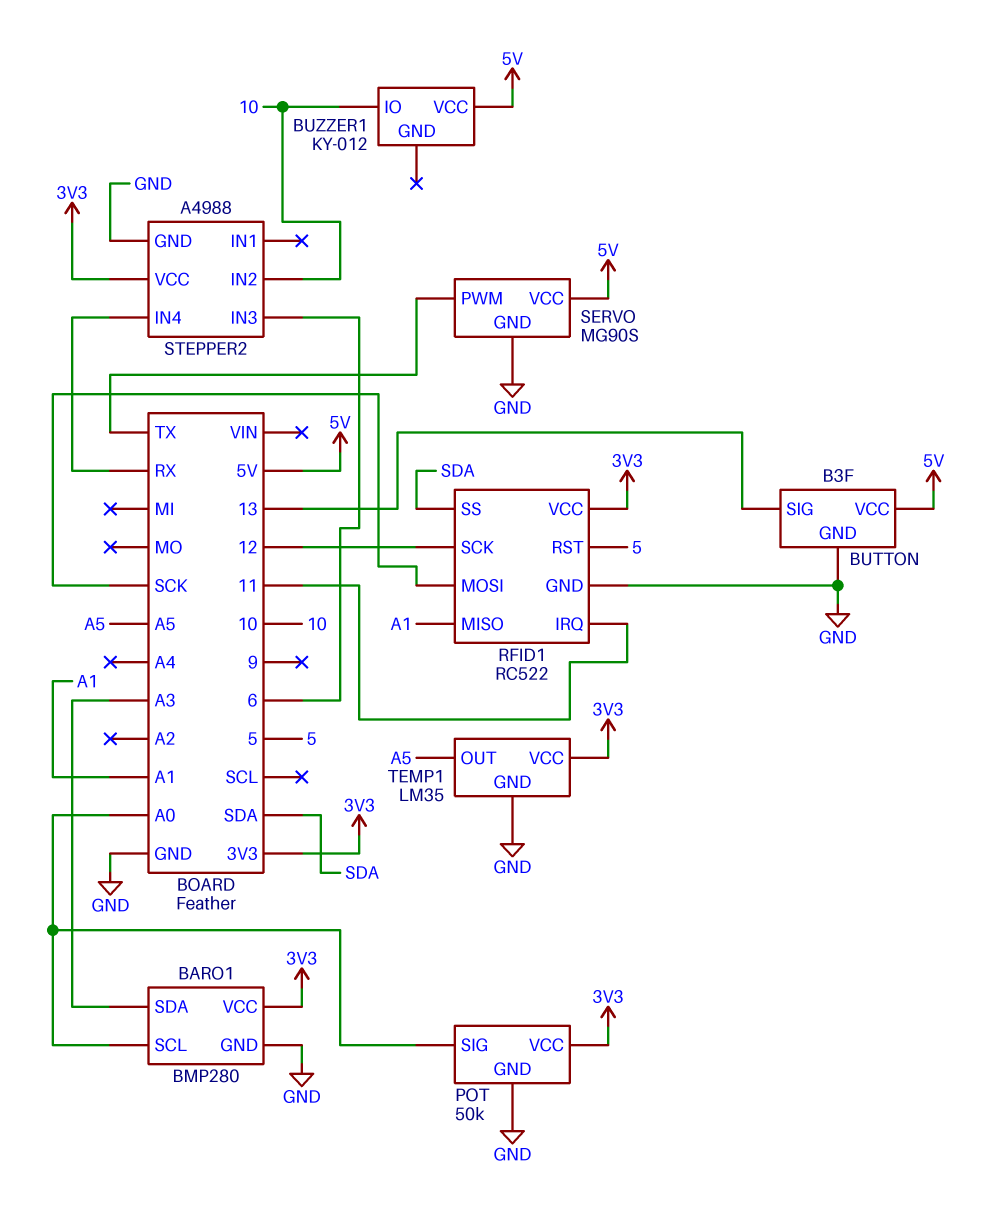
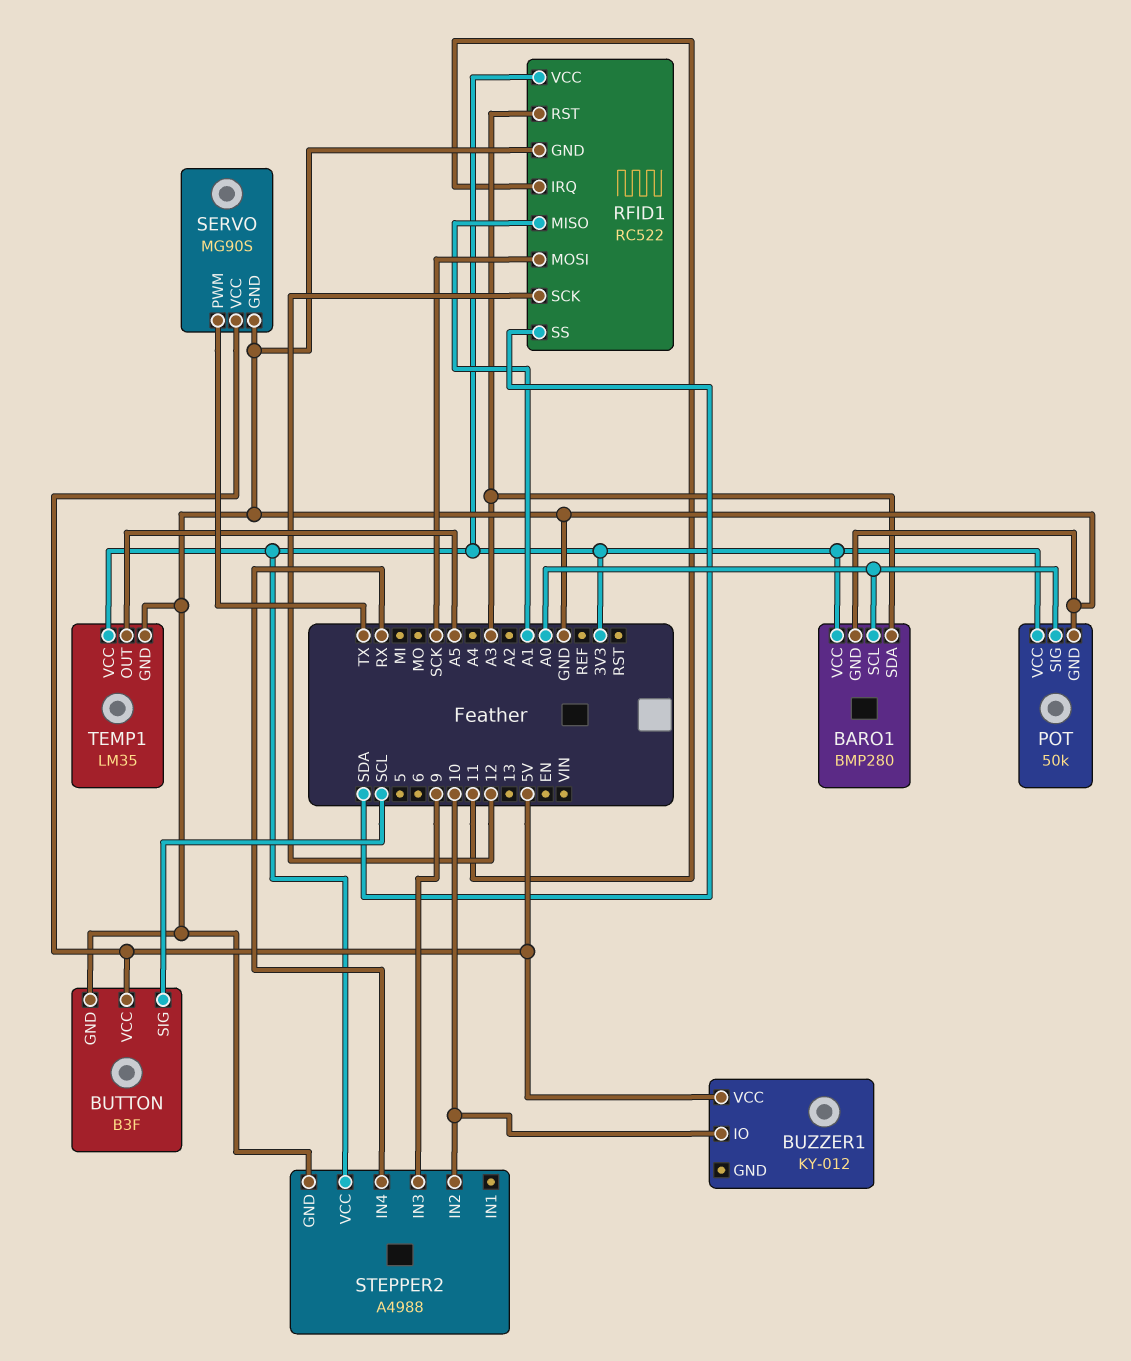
BUTTON pin SIG: 13 -> SCL
RFID1 pin RST: 5 -> A3
STEPPER2 pin IN3: 6 -> 9

